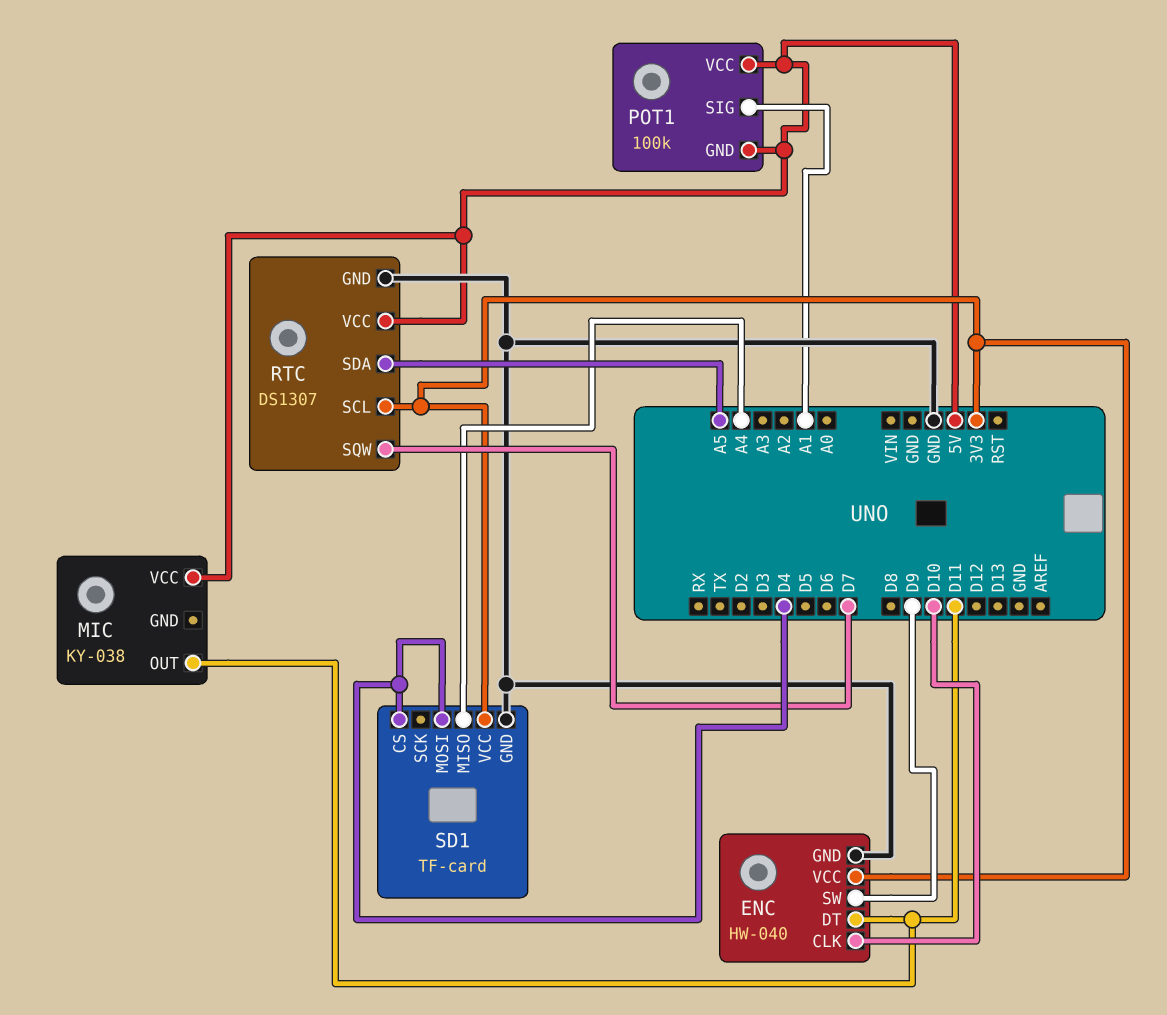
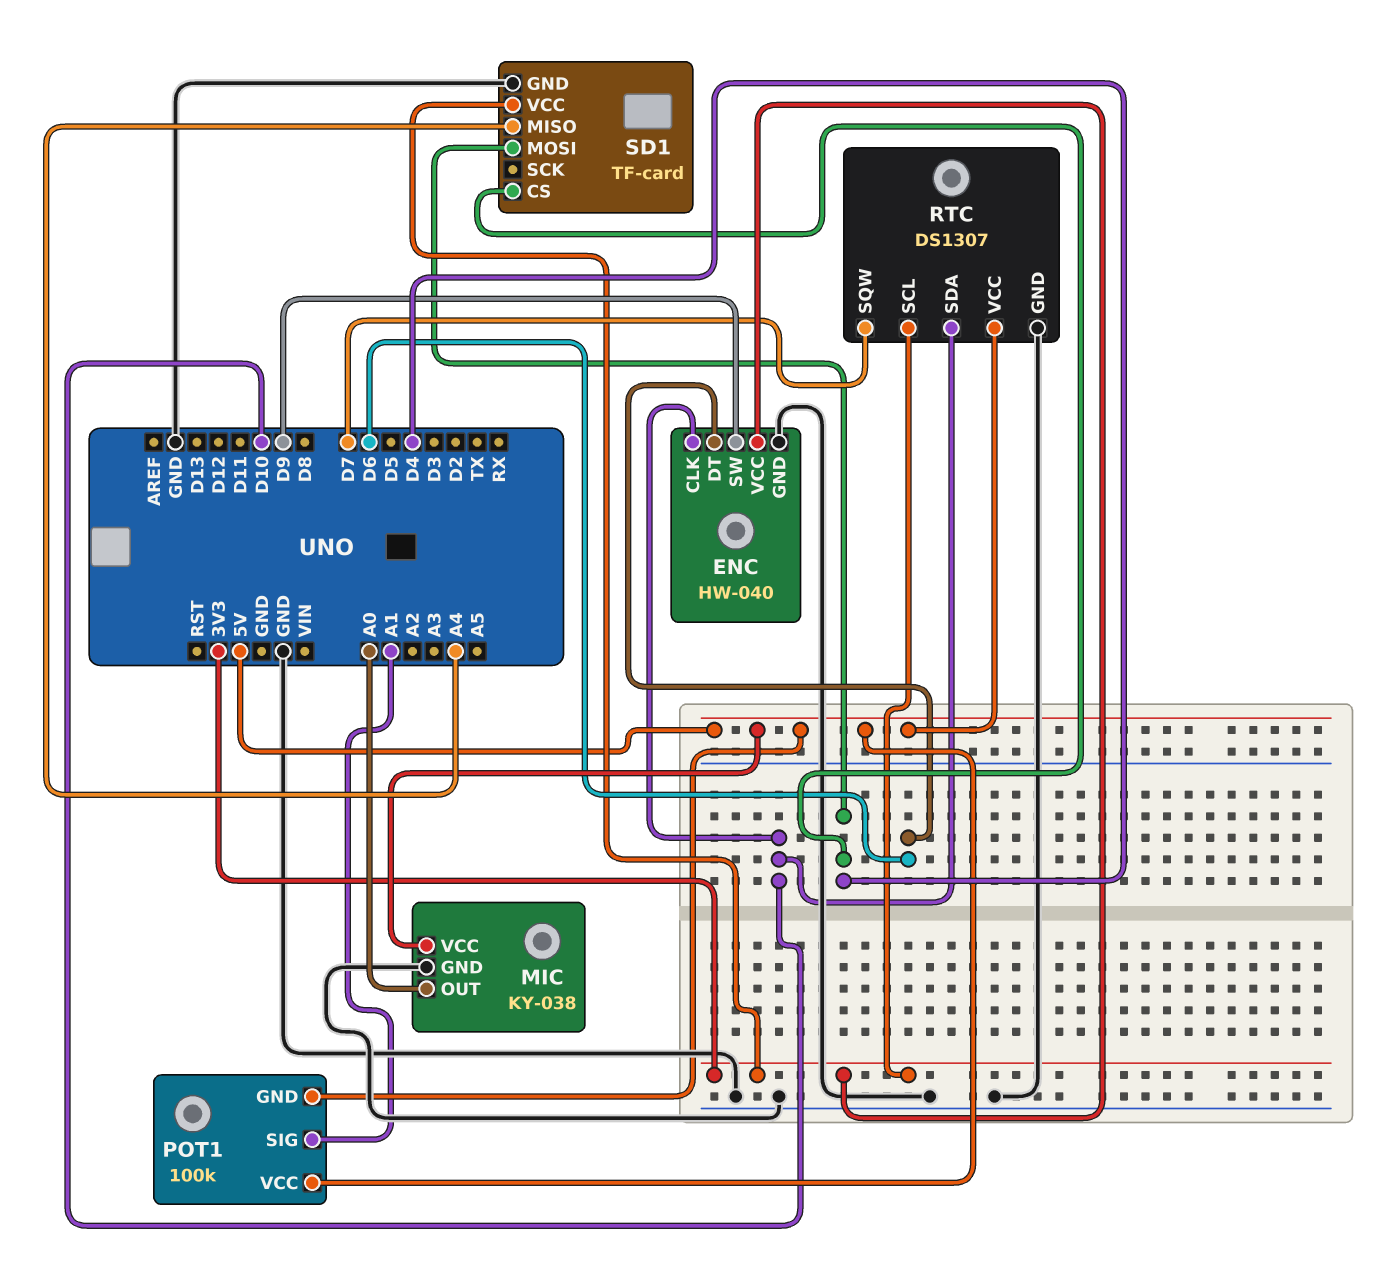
ENC pin DT: D11 -> D6
MIC pin GND: none -> GND
MIC pin OUT: D11 -> A0
RTC pin SDA: A5 -> D10

